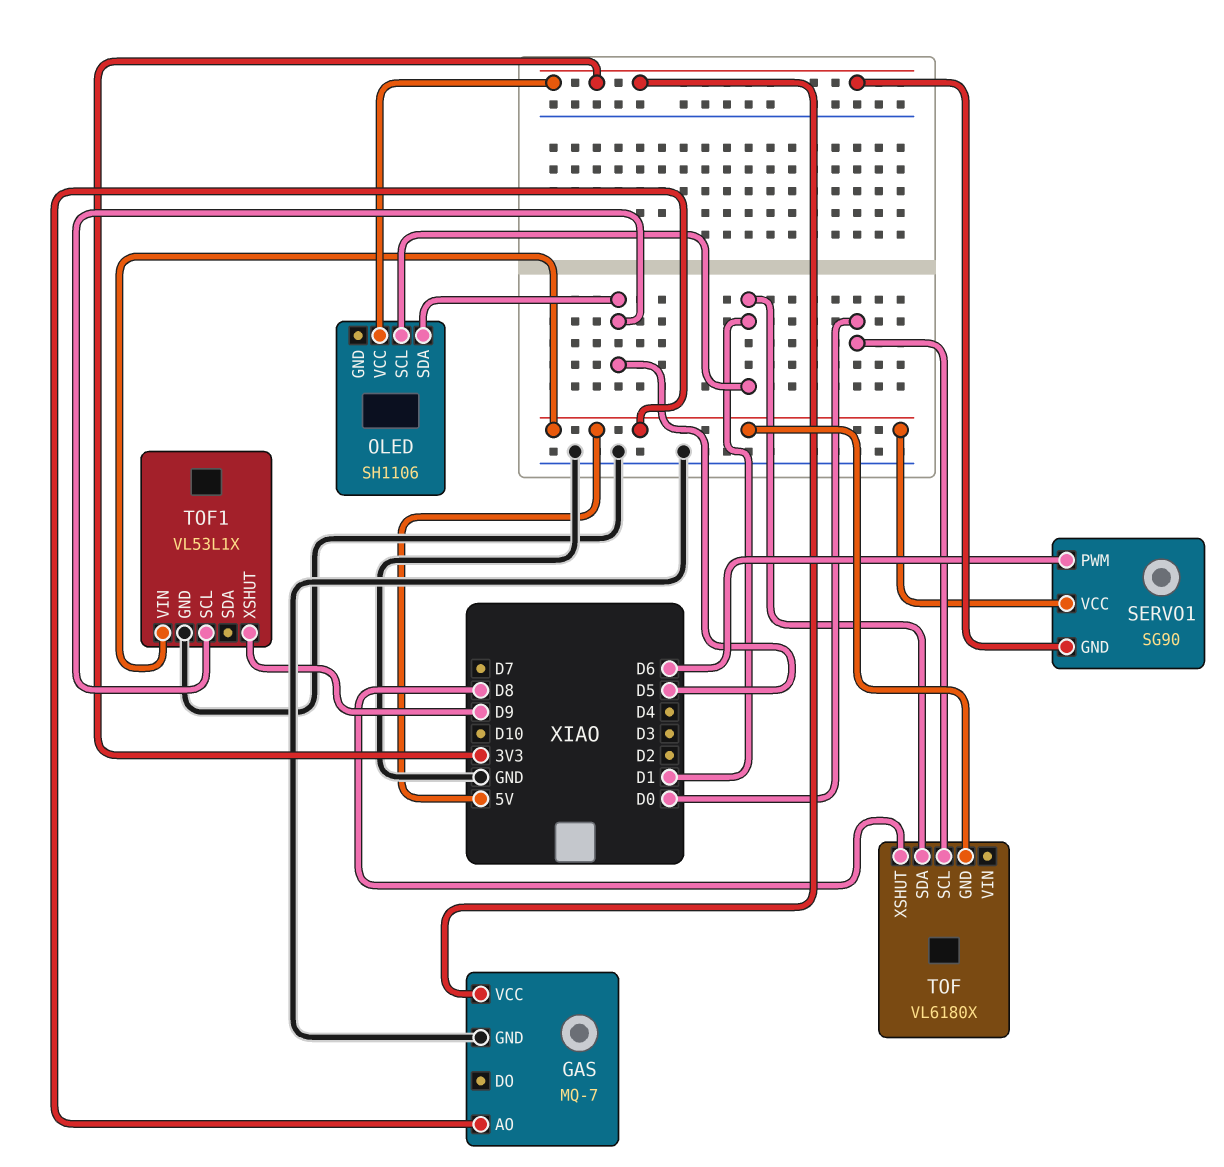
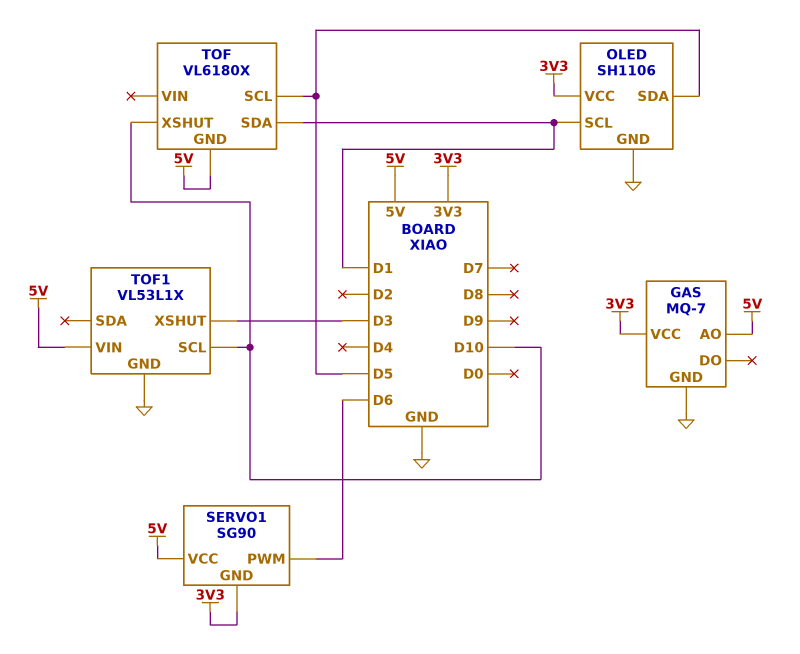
OLED pin GND: none -> GND
TOF pin SCL: D0 -> D5
TOF pin XSHUT: D8 -> D10
TOF1 pin SCL: D5 -> D10
TOF1 pin XSHUT: D9 -> D3

